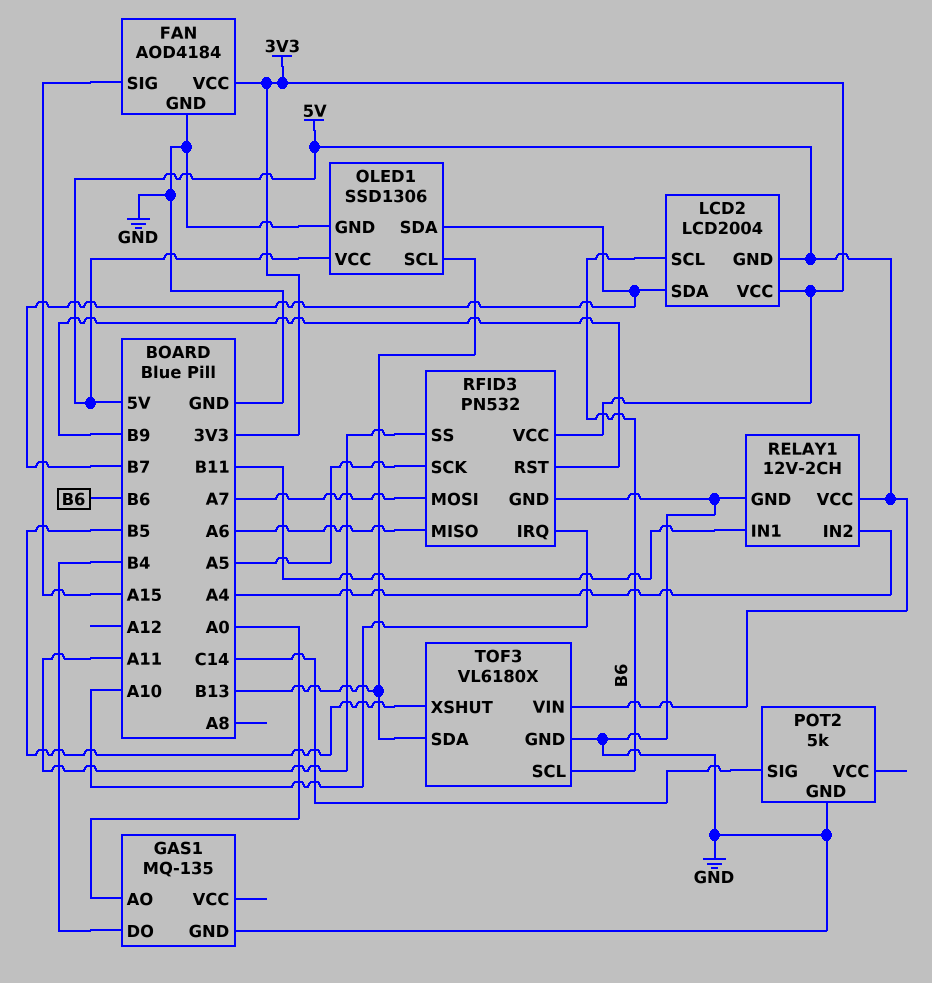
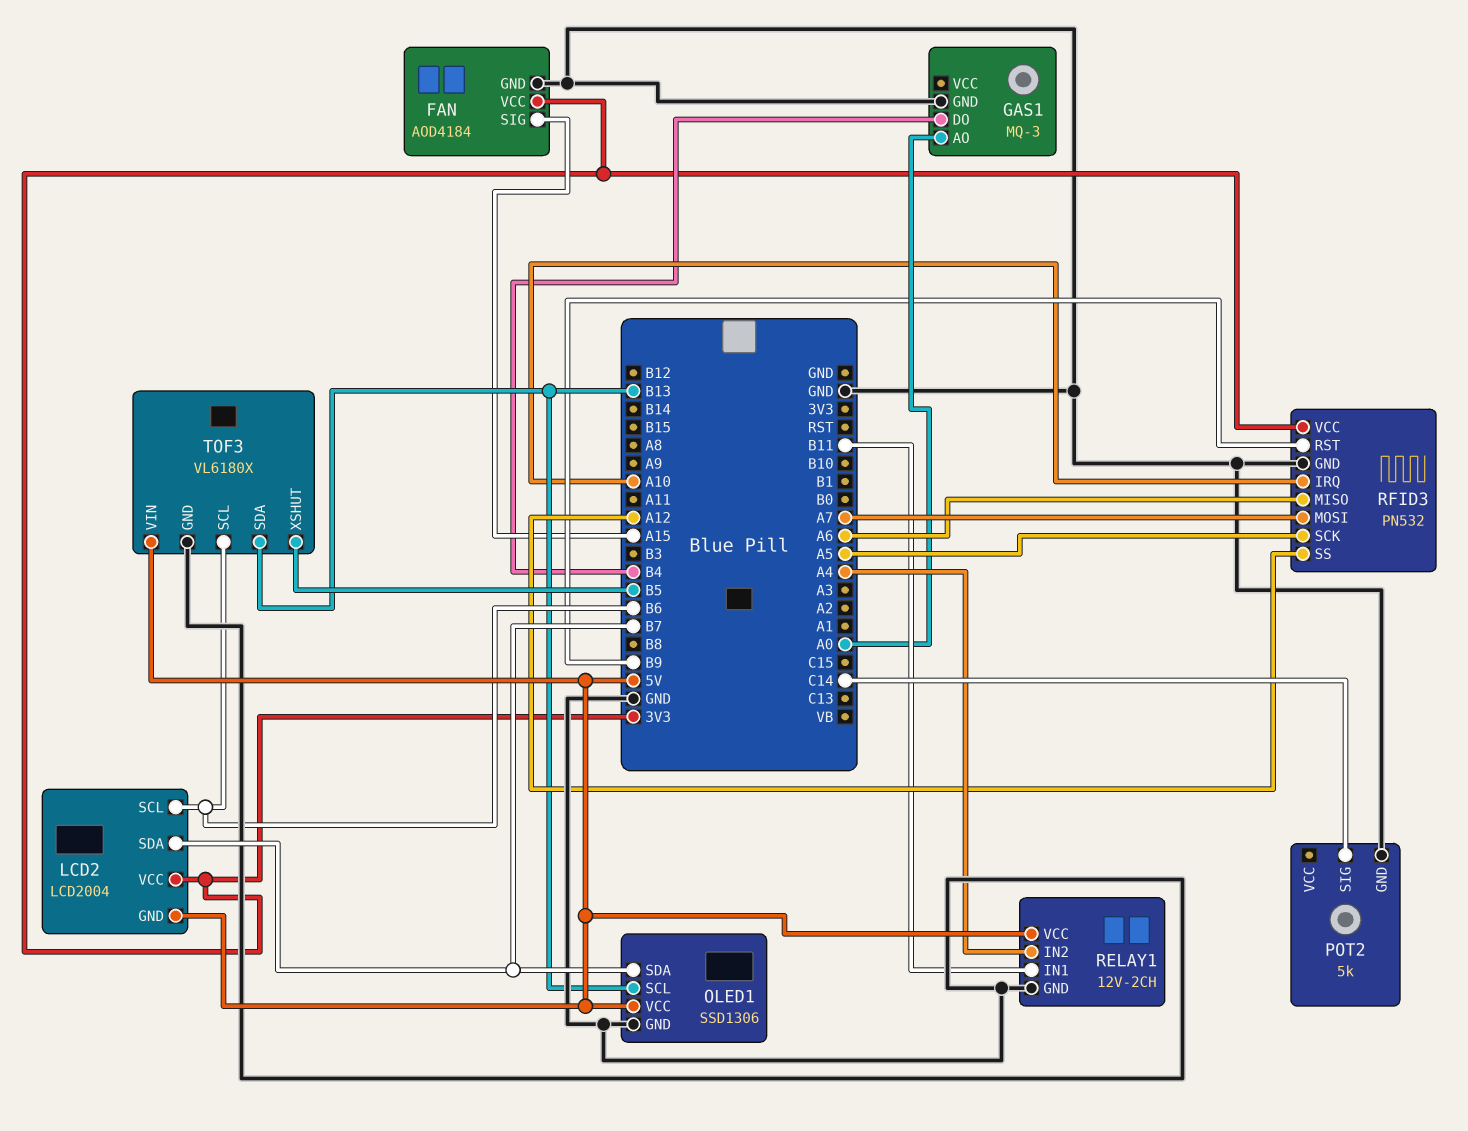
GAS1: MQ-135 -> MQ-3
RFID3 pin SS: A11 -> A12

